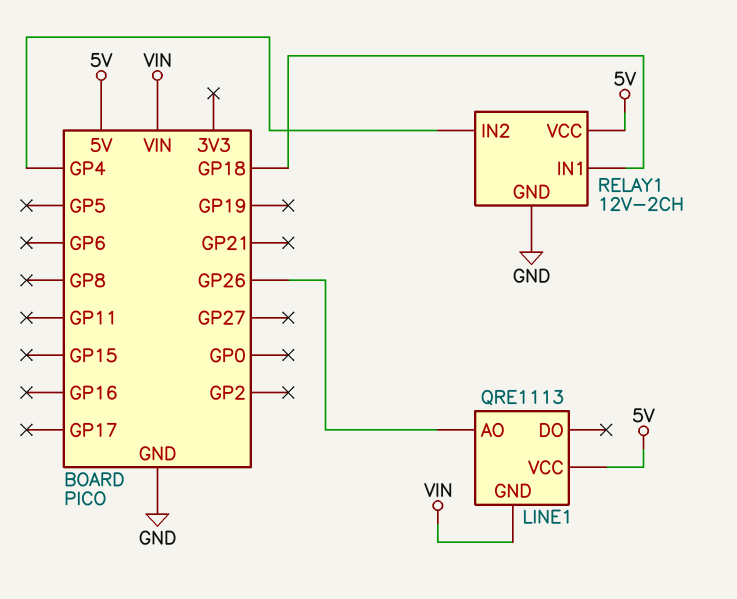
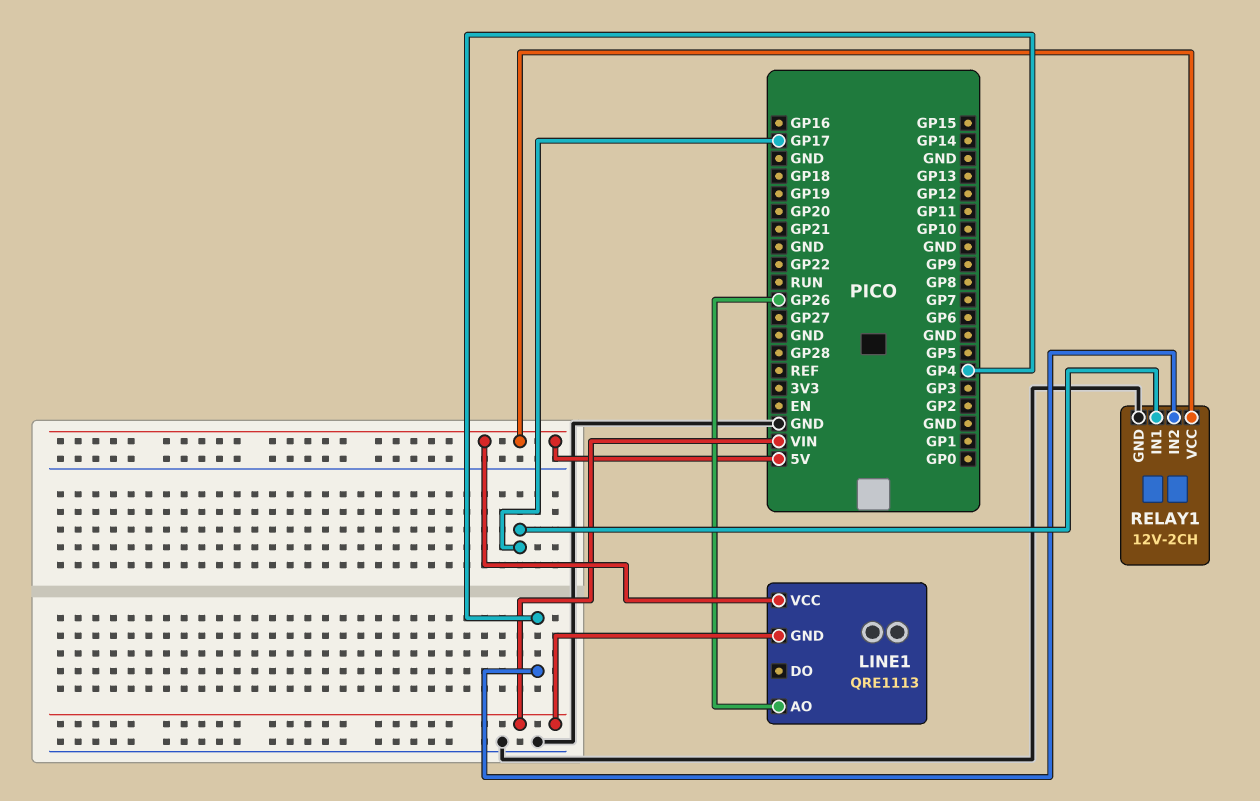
RELAY1 pin IN1: GP18 -> GP17

